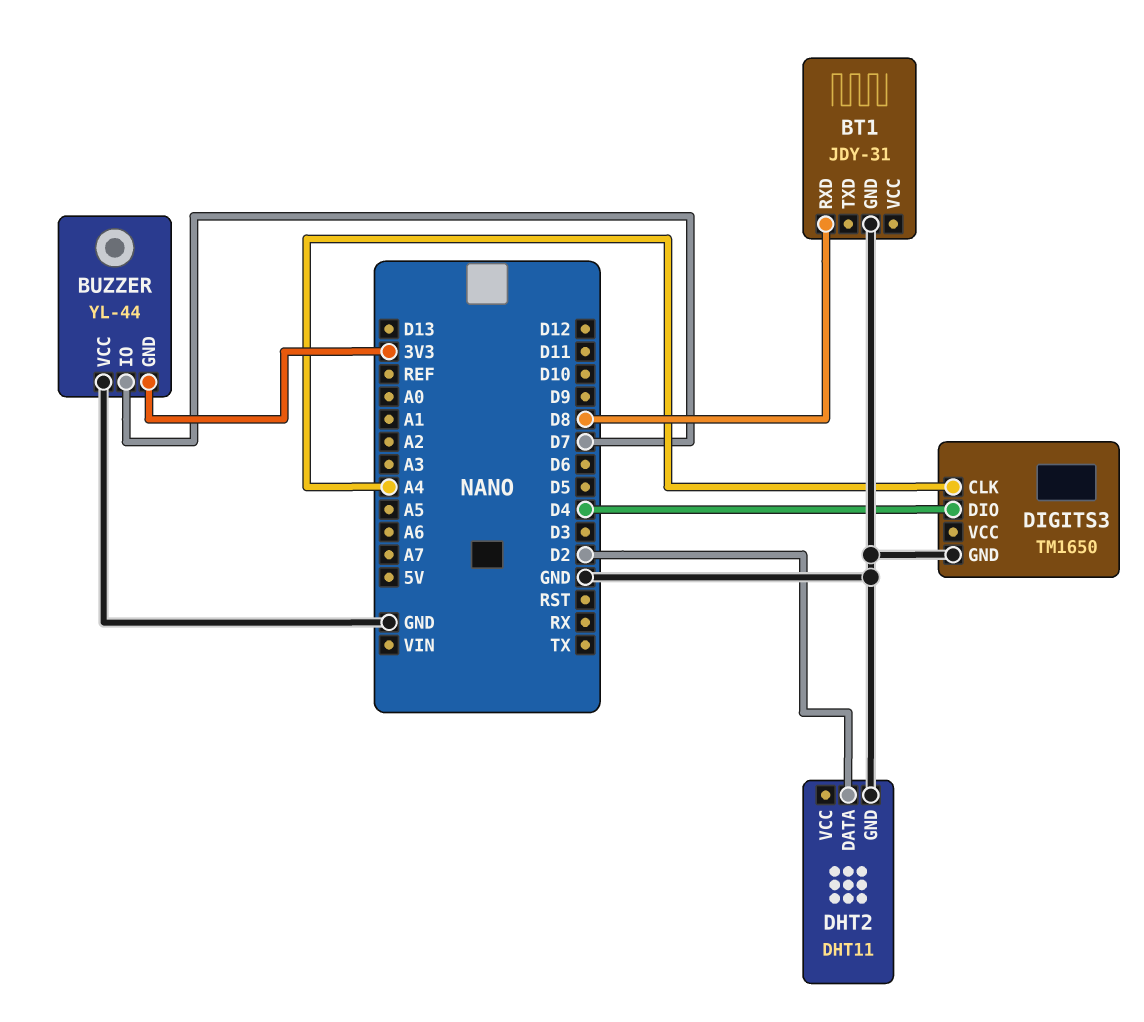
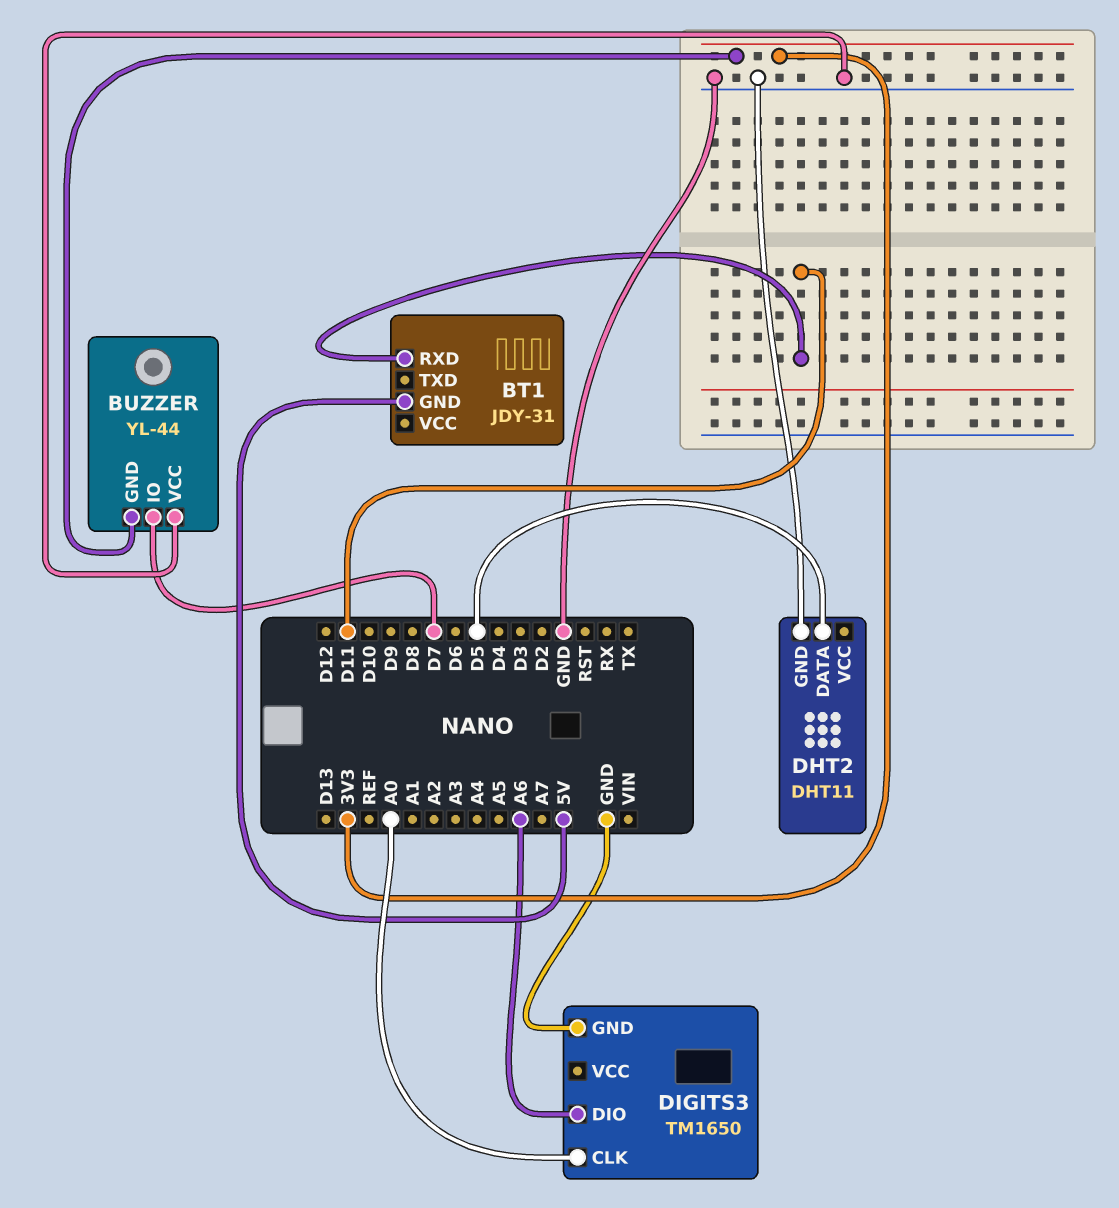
BT1 pin GND: GND -> 5V
BT1 pin RXD: D8 -> D11
DHT2 pin DATA: D2 -> D5
DIGITS3 pin CLK: A4 -> A0
DIGITS3 pin DIO: D4 -> A6

